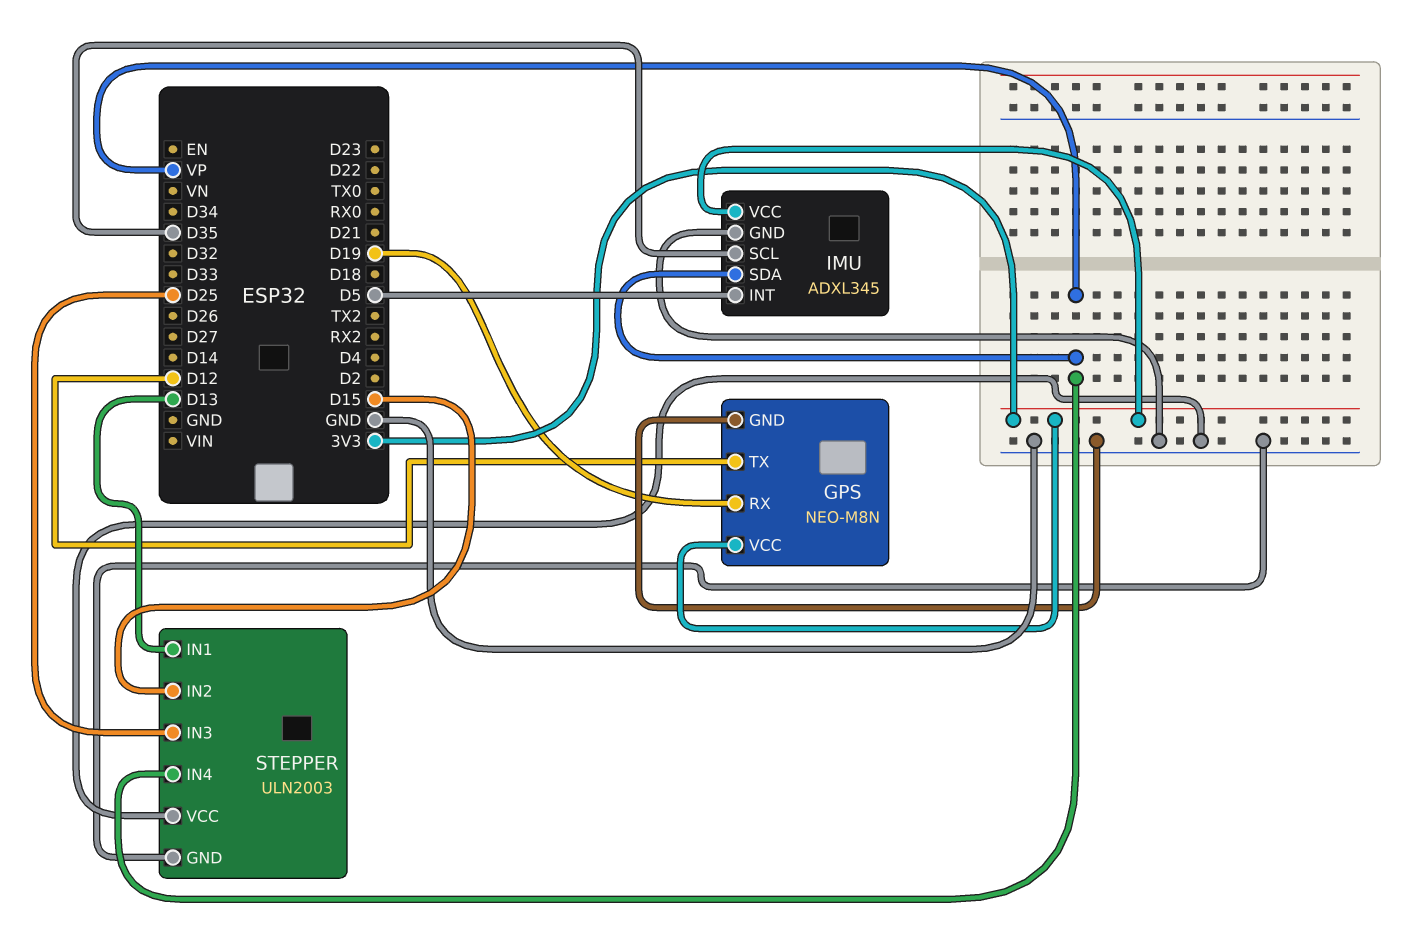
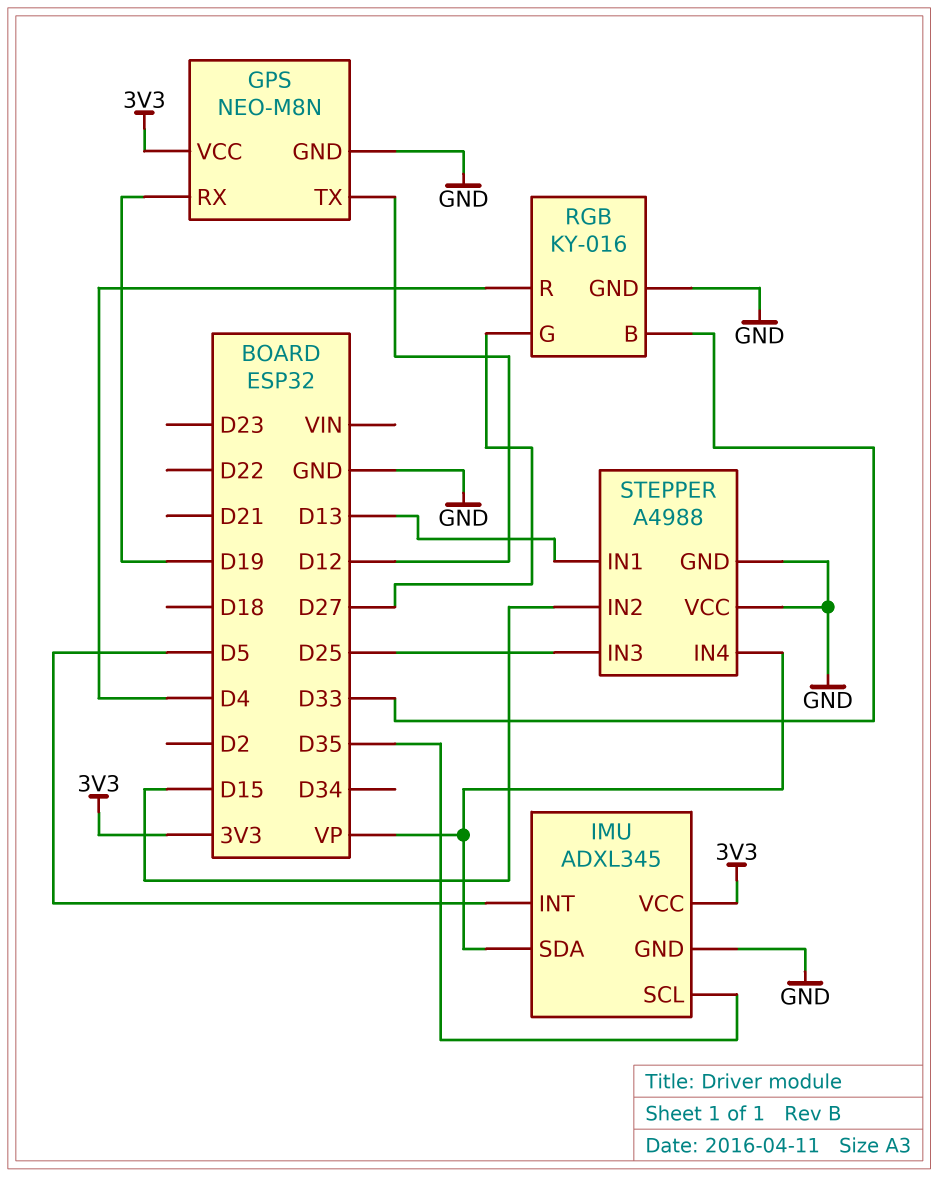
RGB: none -> KY-016
RGB pin B: none -> D33
RGB pin G: none -> D27
RGB pin GND: none -> GND
RGB pin R: none -> D4
STEPPER: ULN2003 -> A4988

